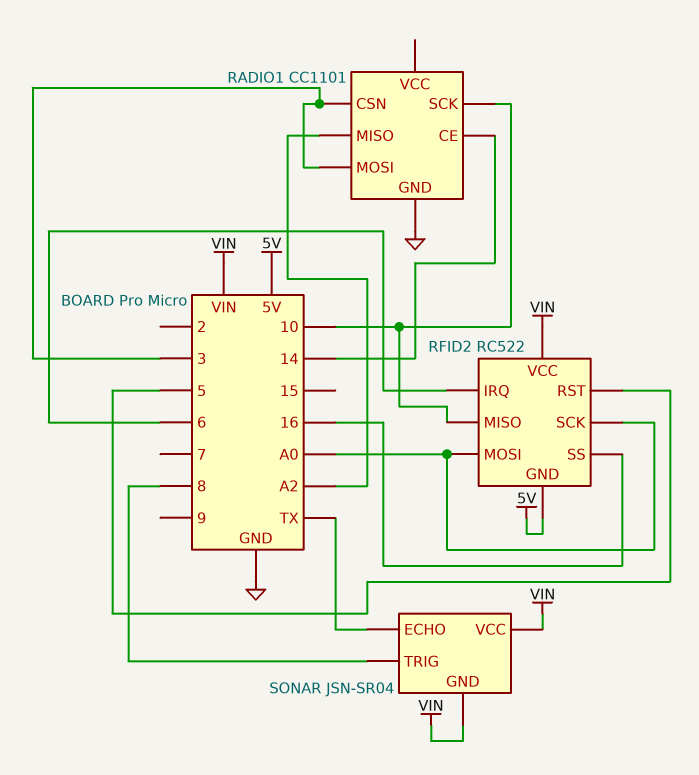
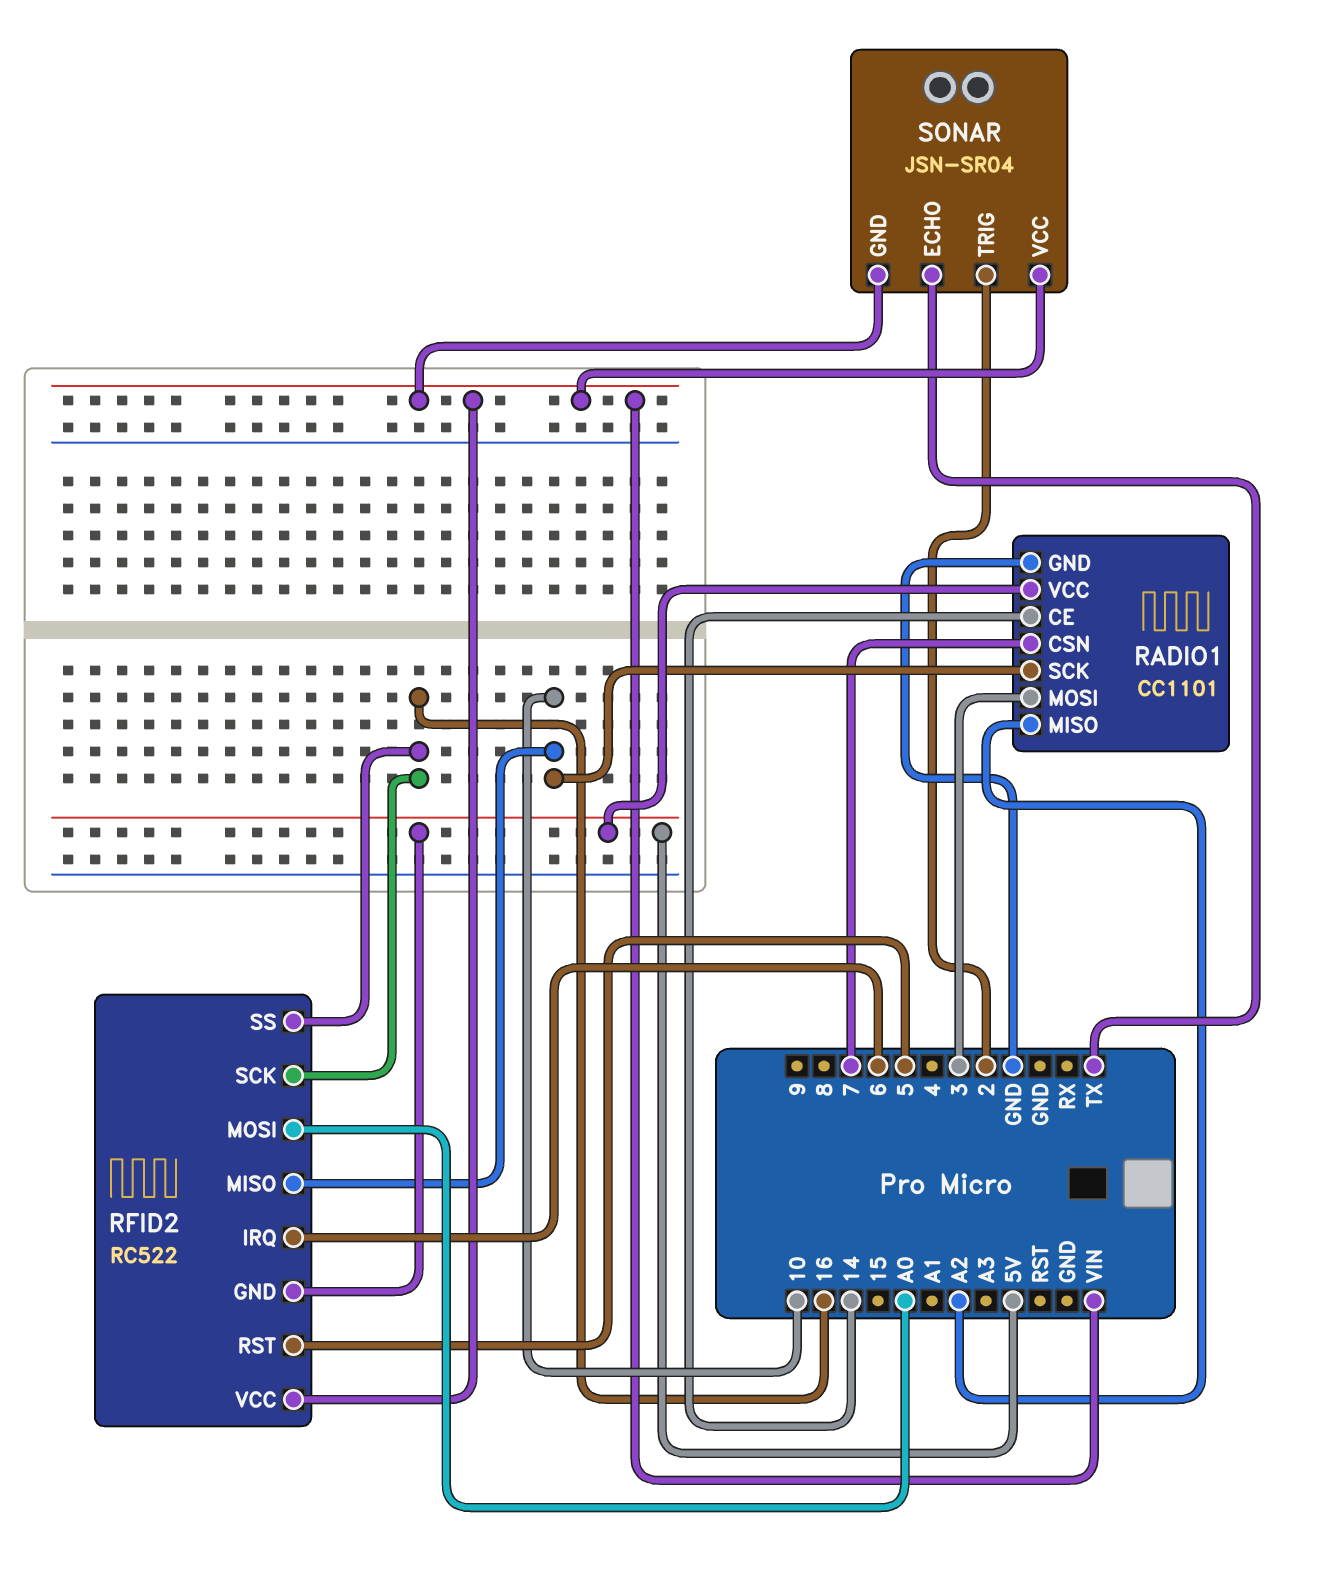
RADIO1 pin CSN: 3 -> 7
RADIO1 pin VCC: none -> 5V
RFID2 pin SCK: A0 -> 16
SONAR pin TRIG: 8 -> 2

